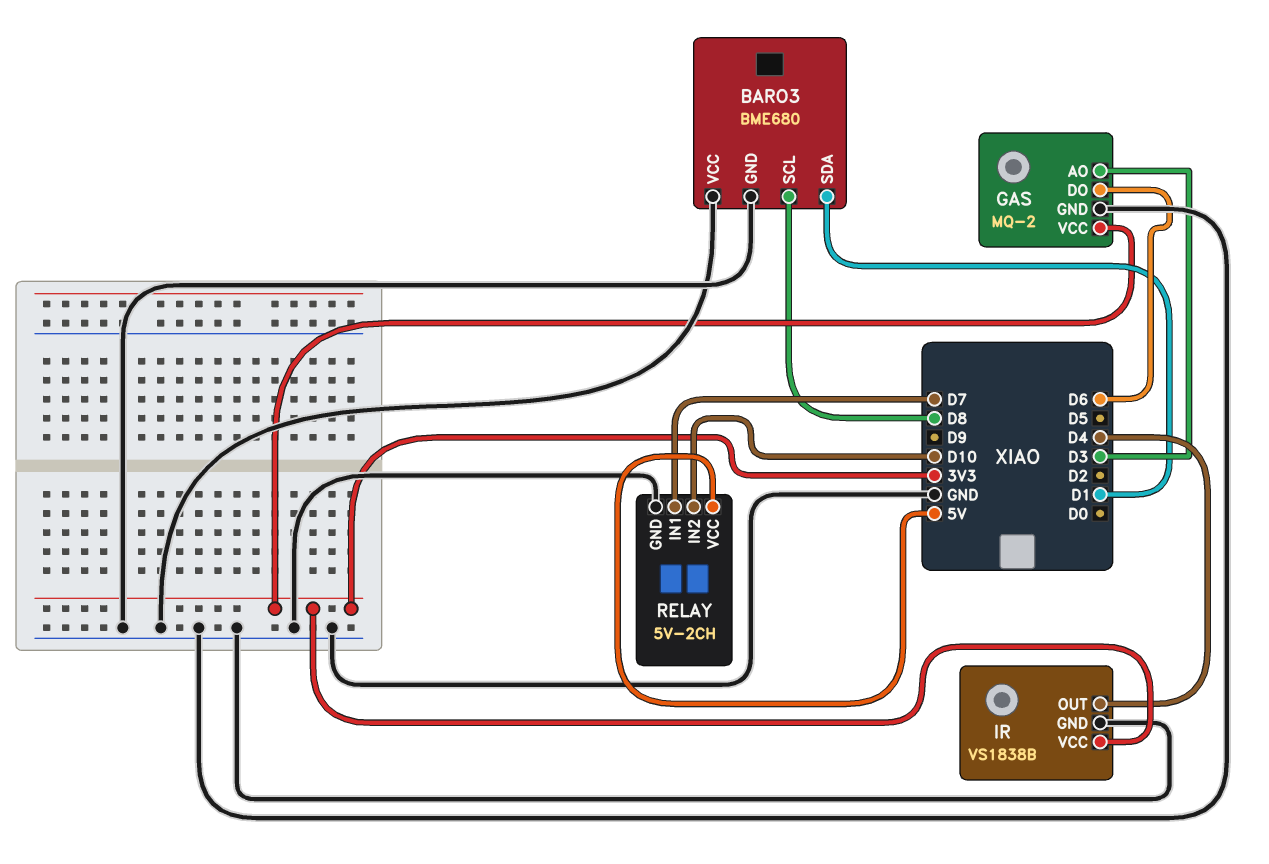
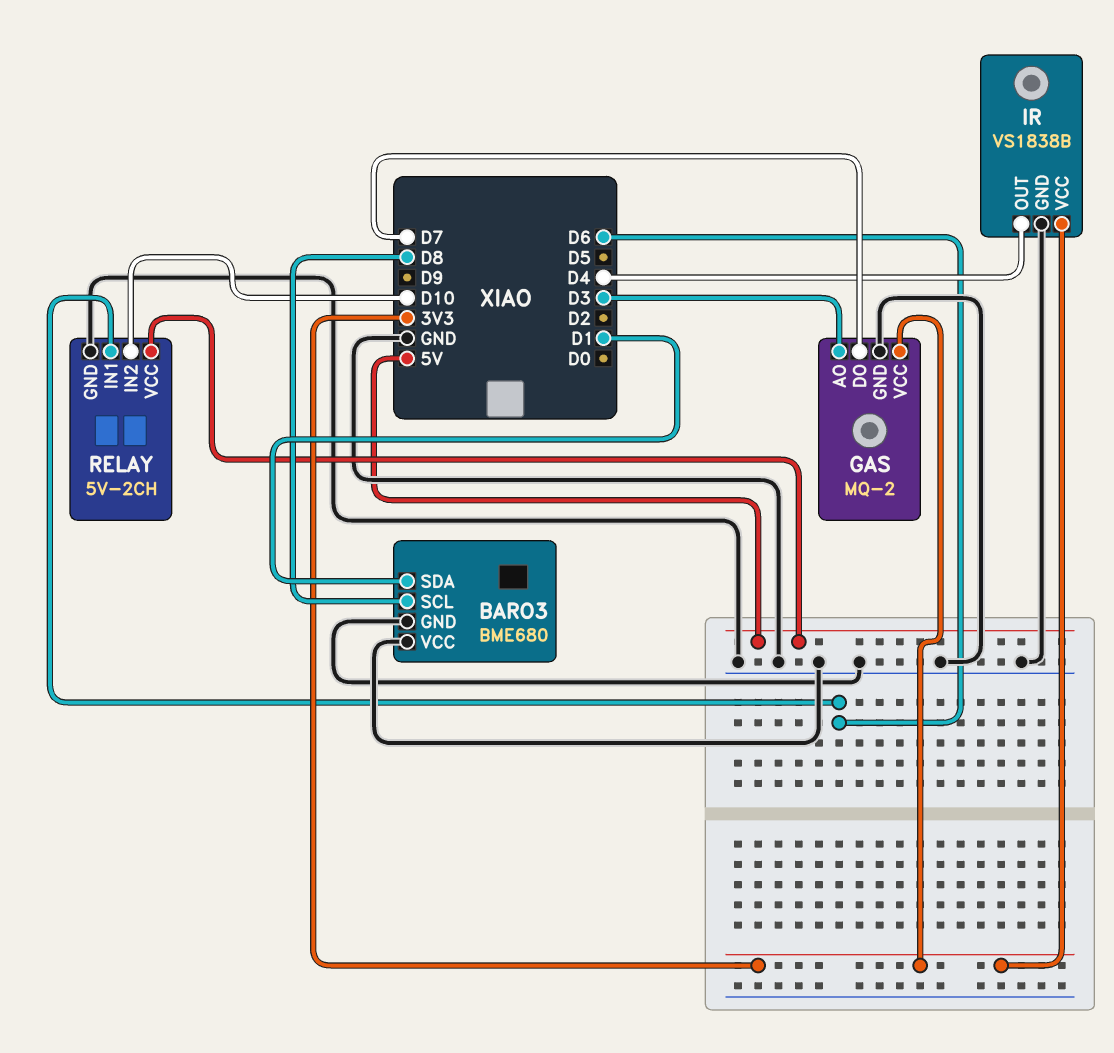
GAS pin DO: D6 -> D7
RELAY pin IN1: D7 -> D6

